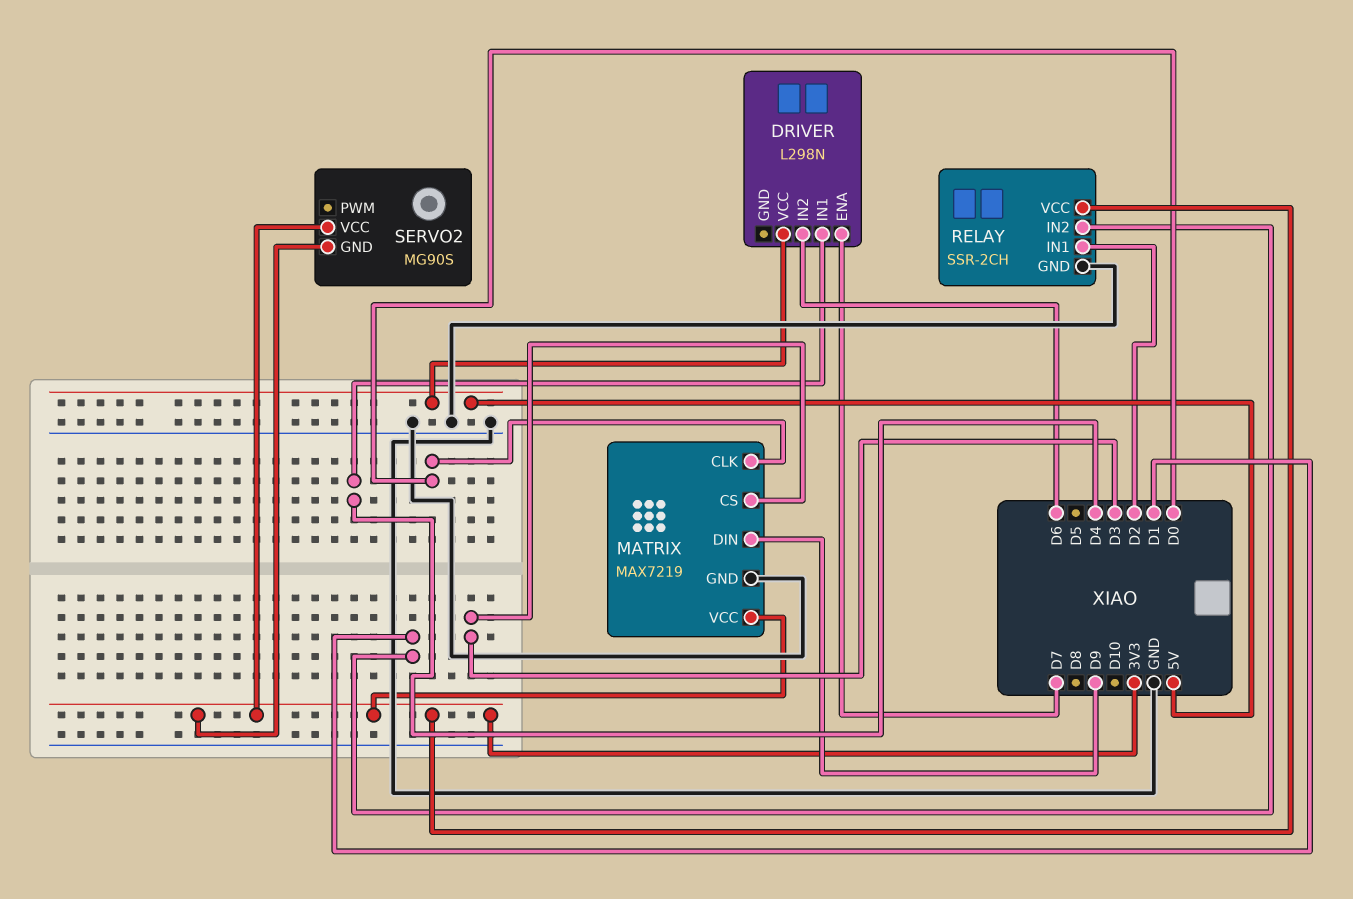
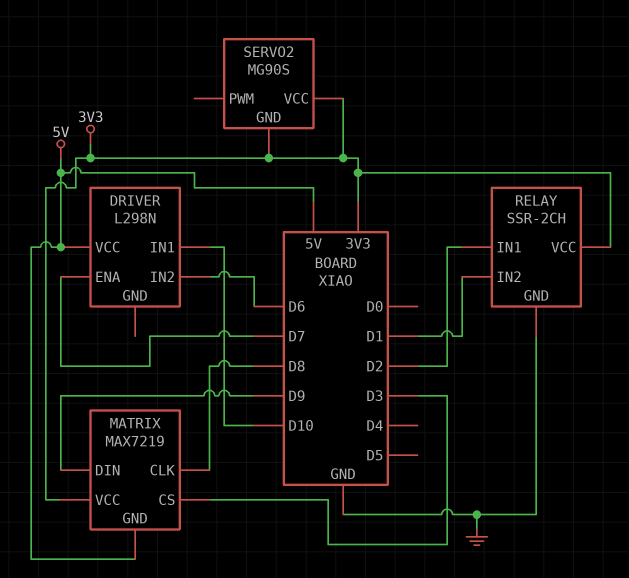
DRIVER pin IN1: D4 -> D10
MATRIX pin CLK: D0 -> D8
MATRIX pin GND: GND -> 5V

